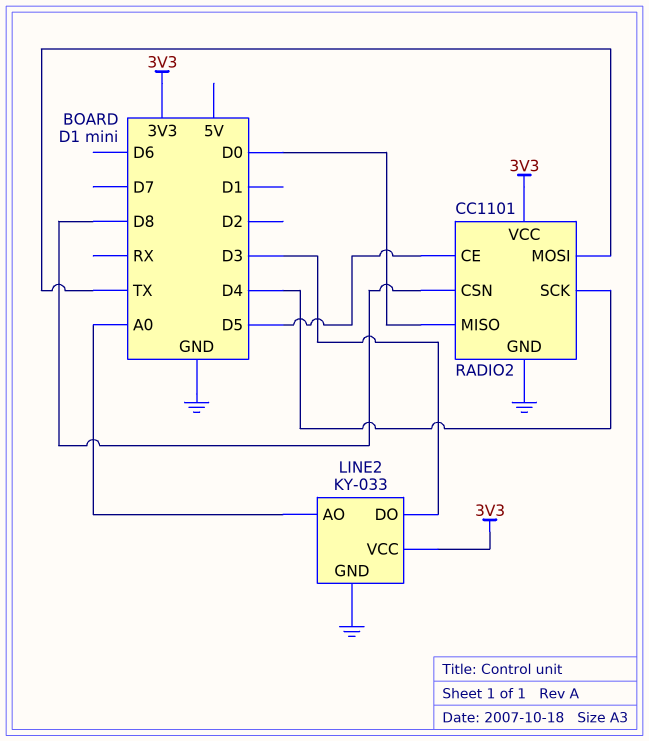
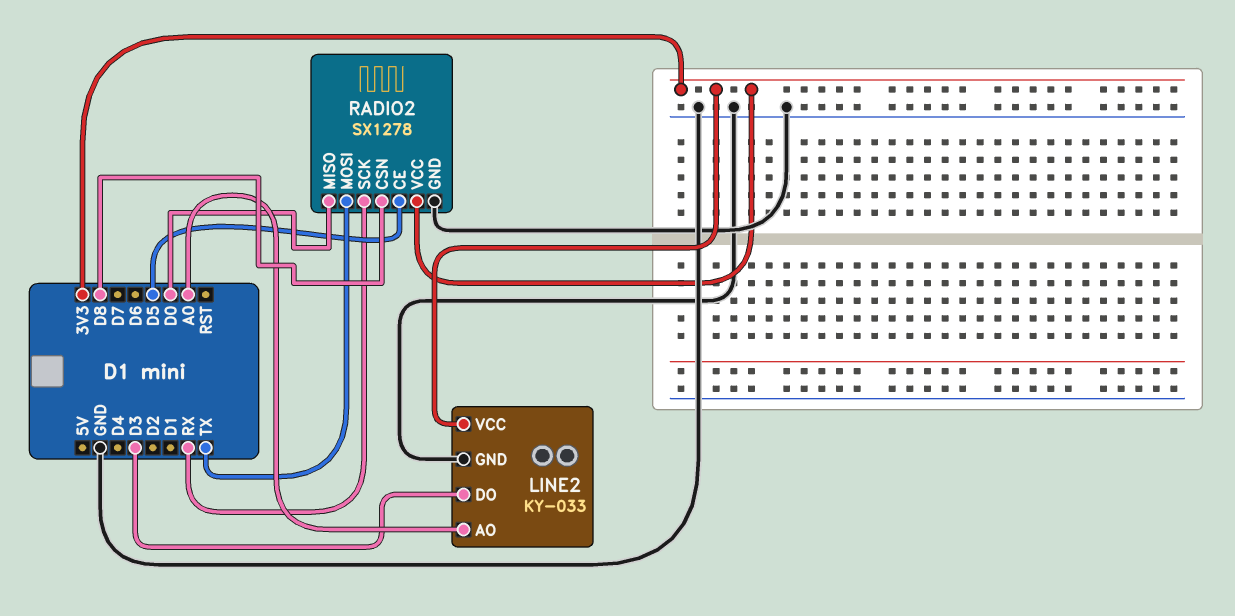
RADIO2: CC1101 -> SX1278
RADIO2 pin SCK: D4 -> RX

